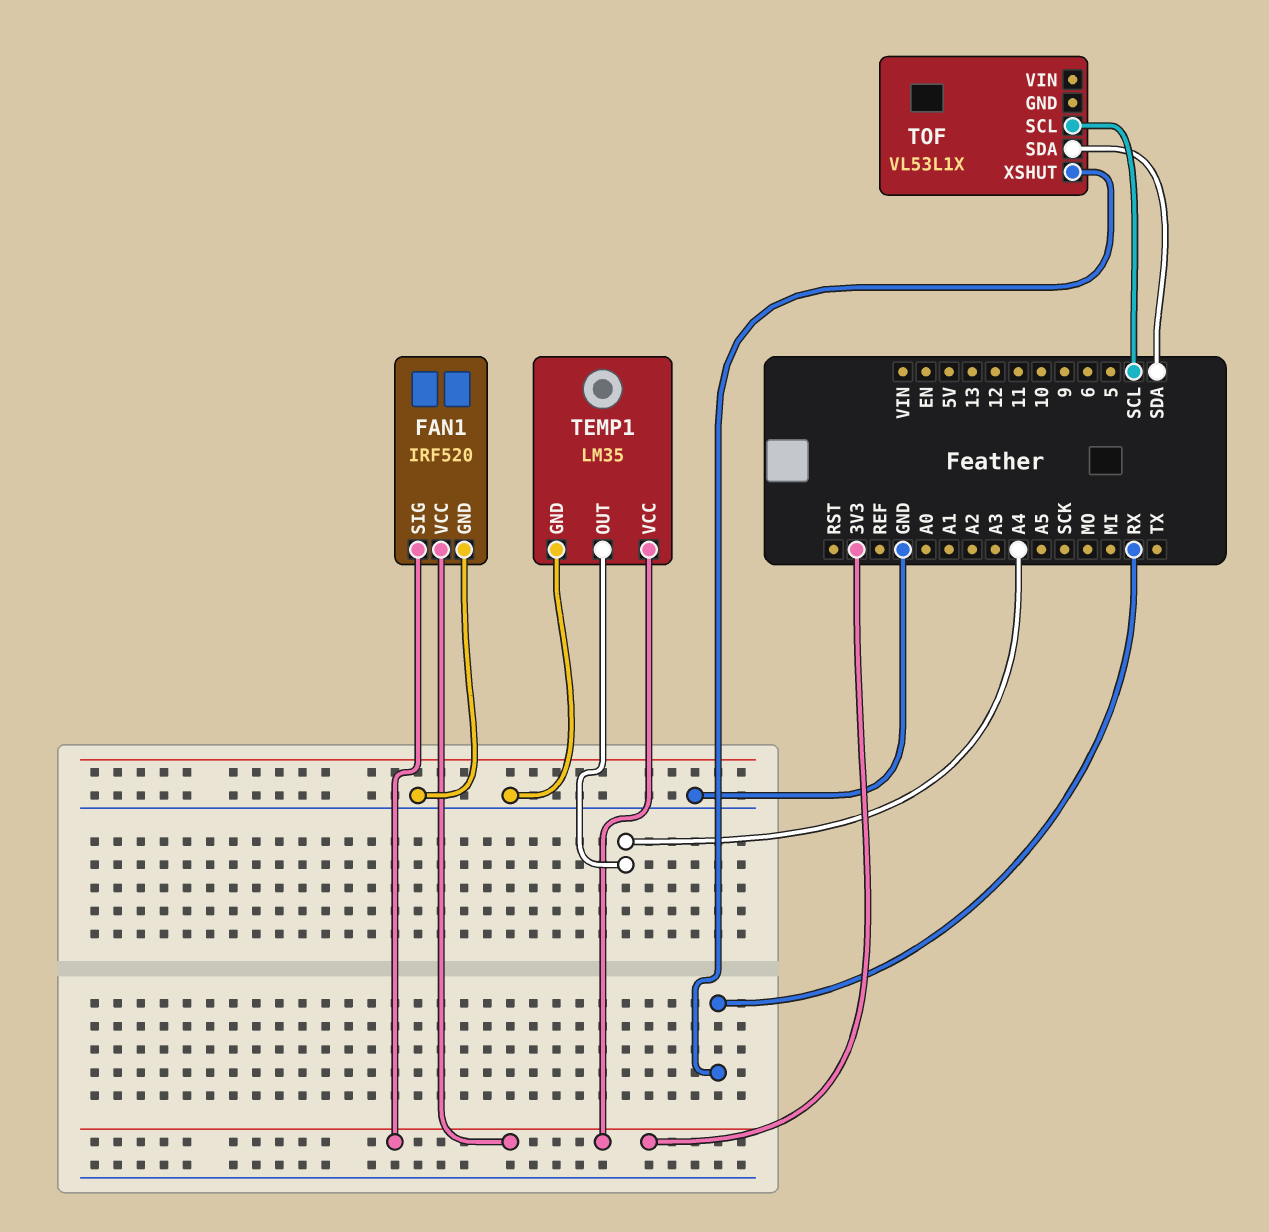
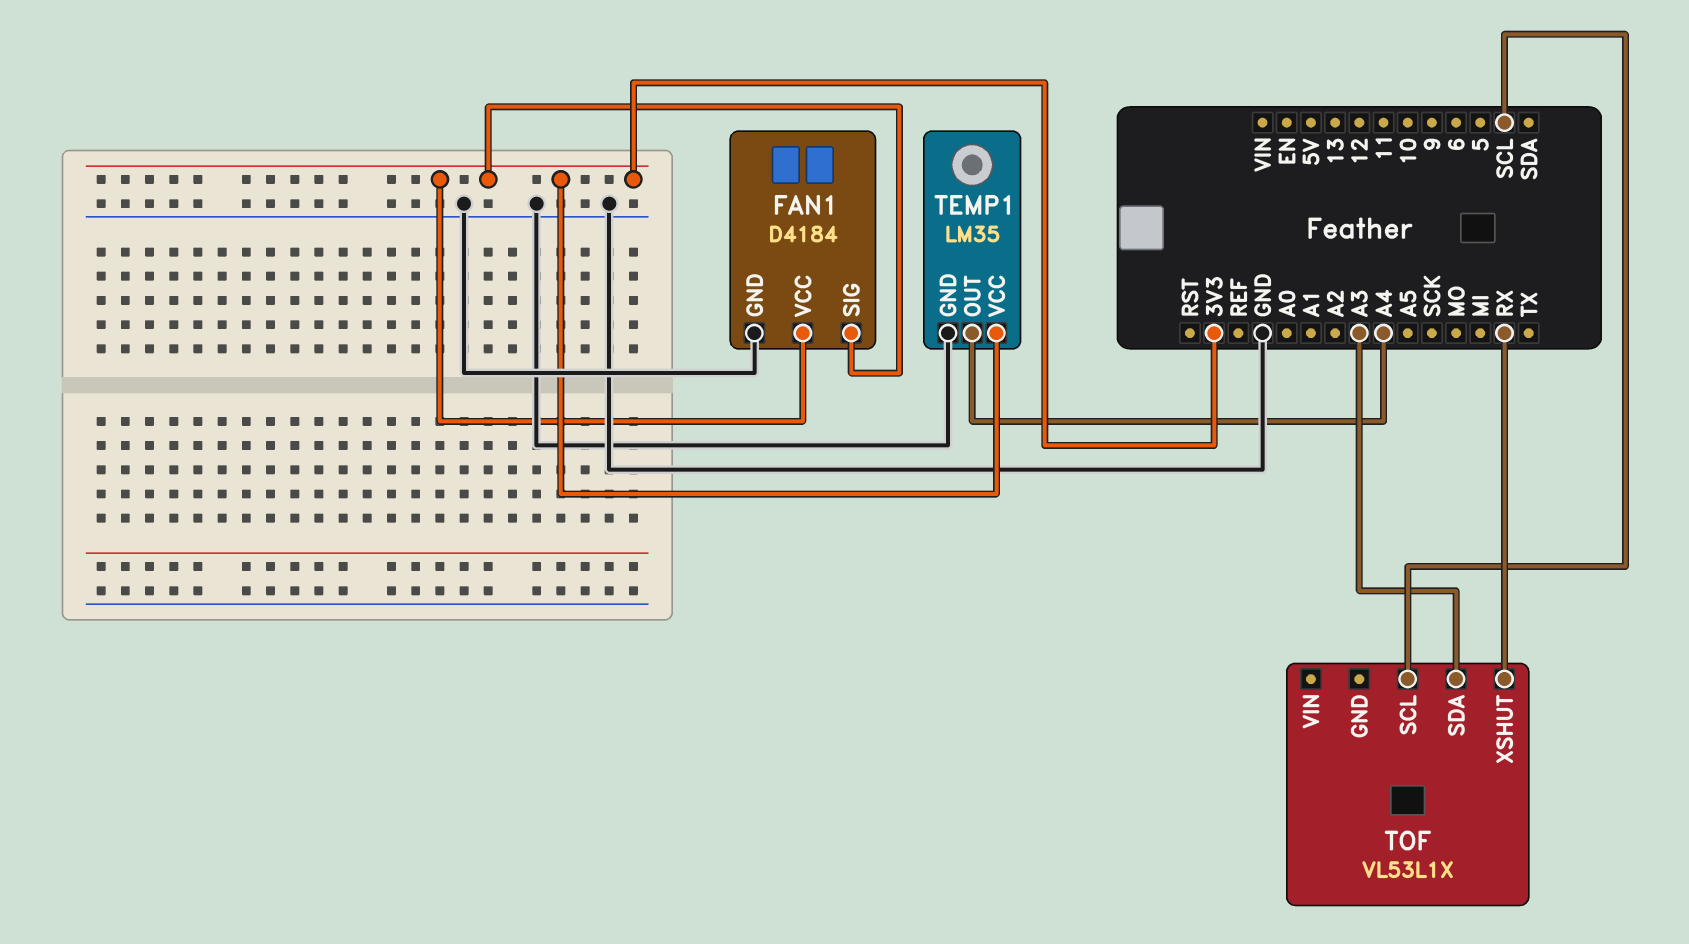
FAN1: IRF520 -> D4184
TOF pin SDA: SDA -> A3

